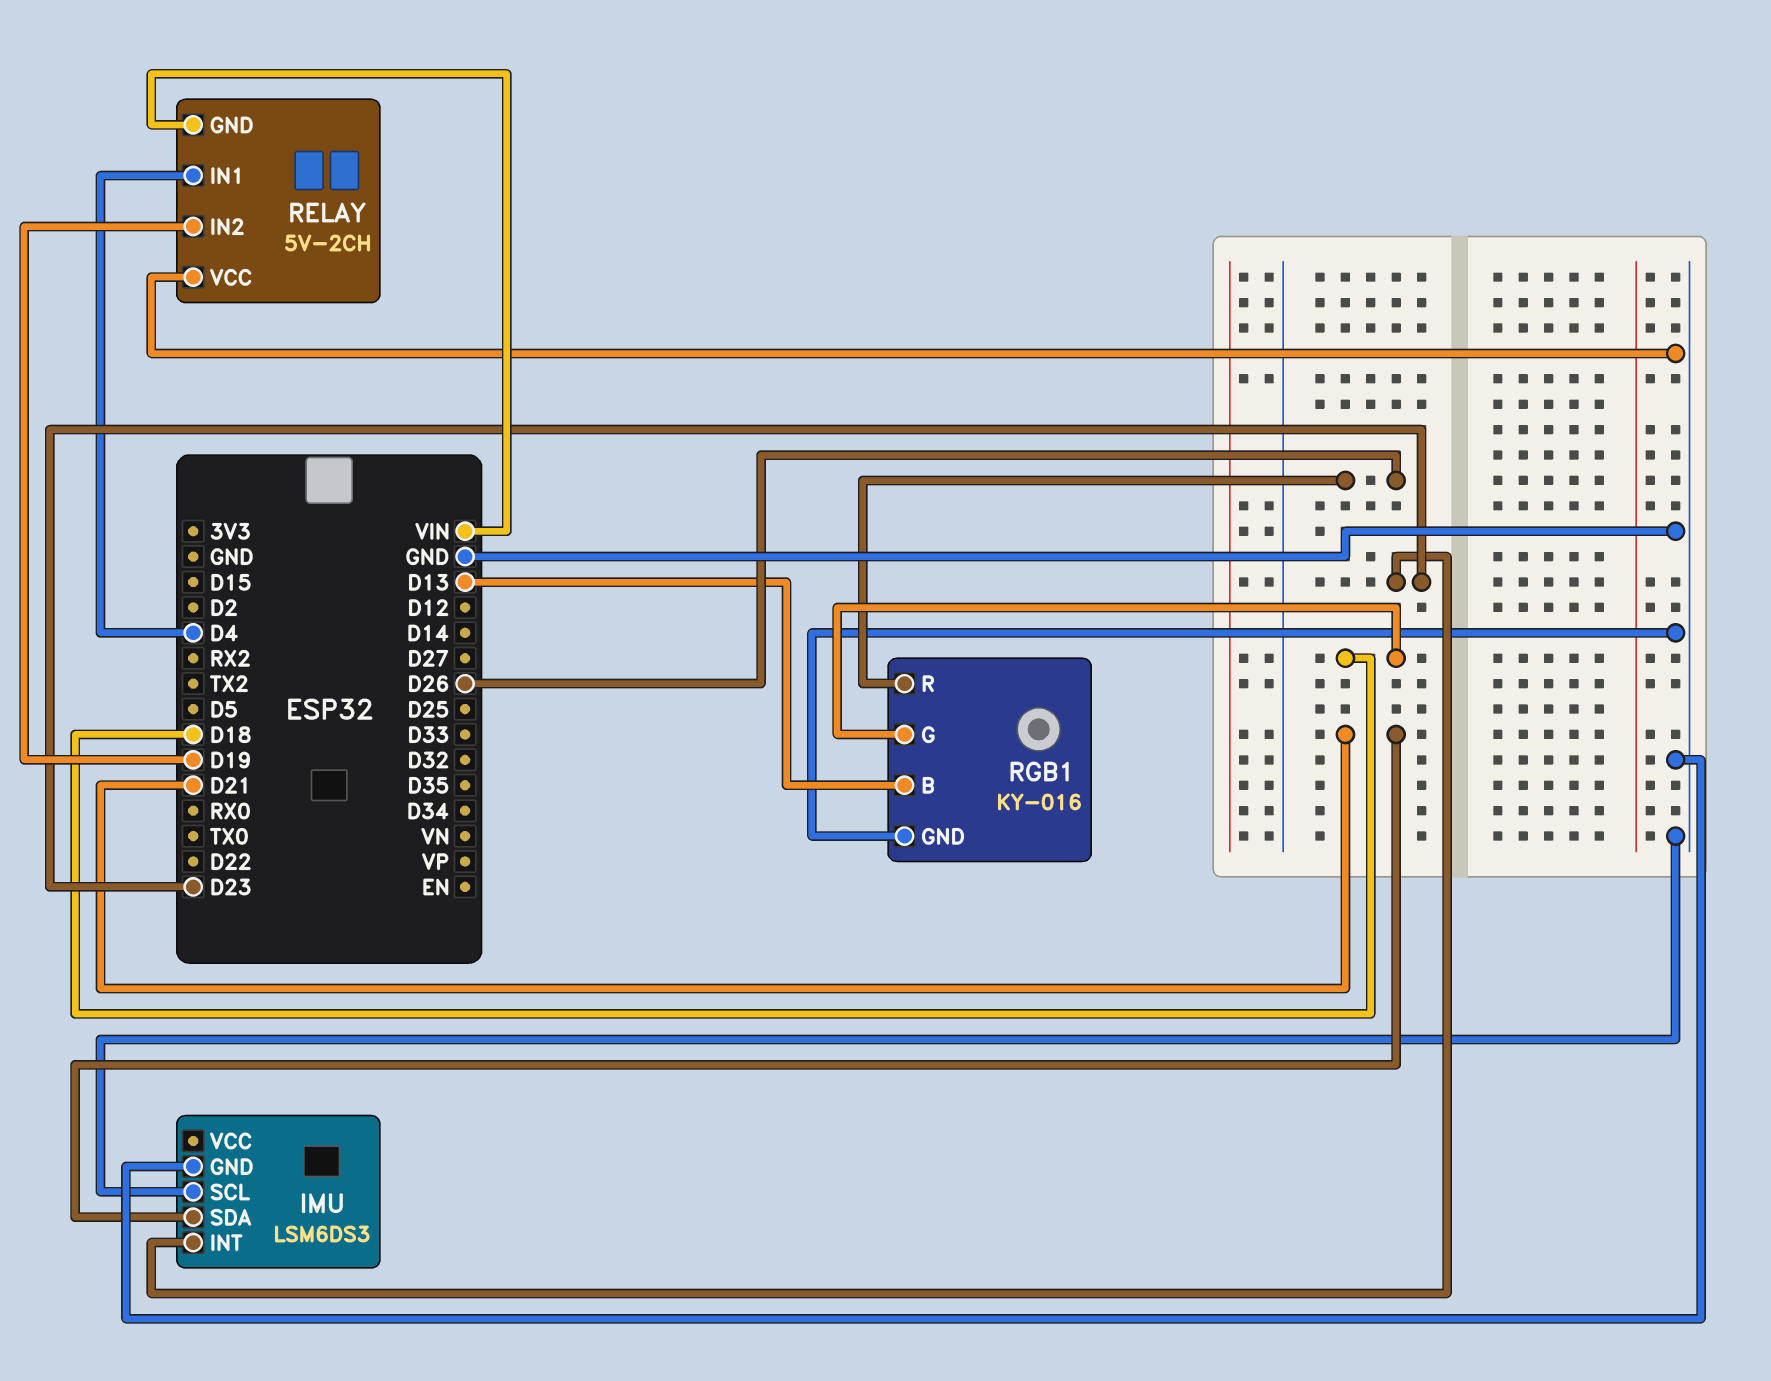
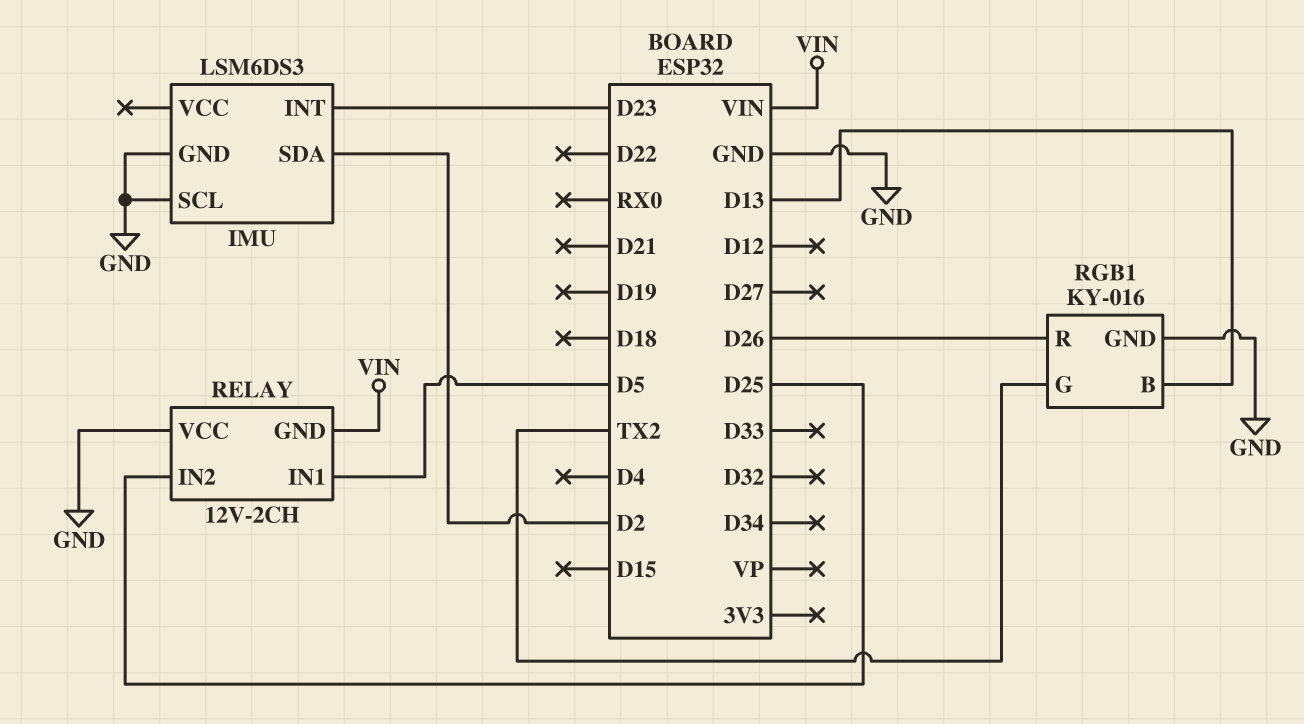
IMU pin SDA: D21 -> D2
RELAY: 5V-2CH -> 12V-2CH
RELAY pin IN1: D4 -> D5
RELAY pin IN2: D19 -> D25
RGB1 pin G: D18 -> TX2

